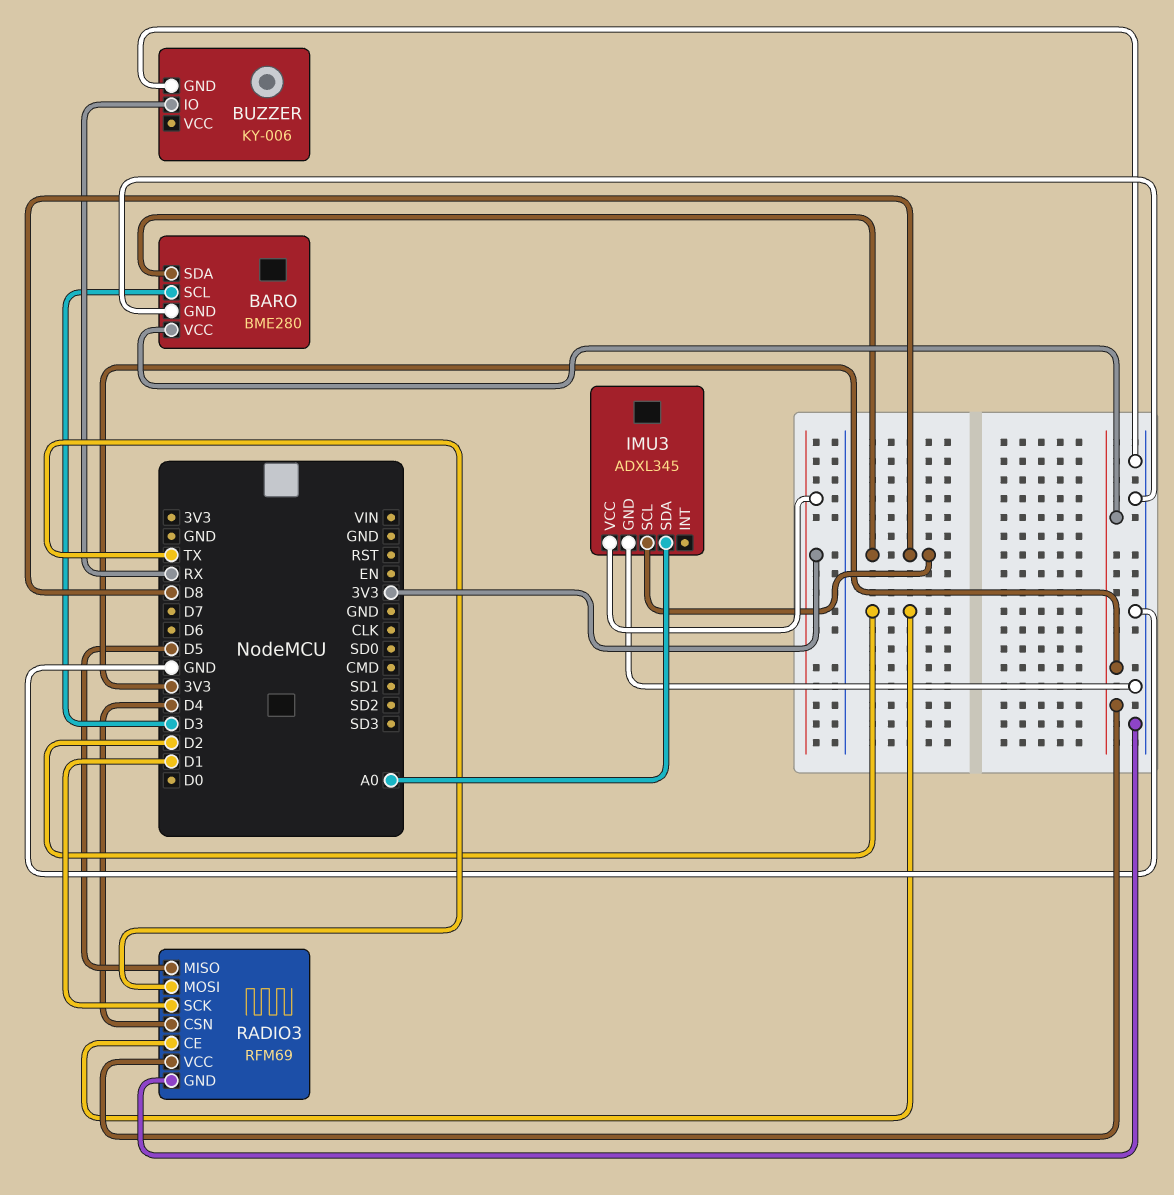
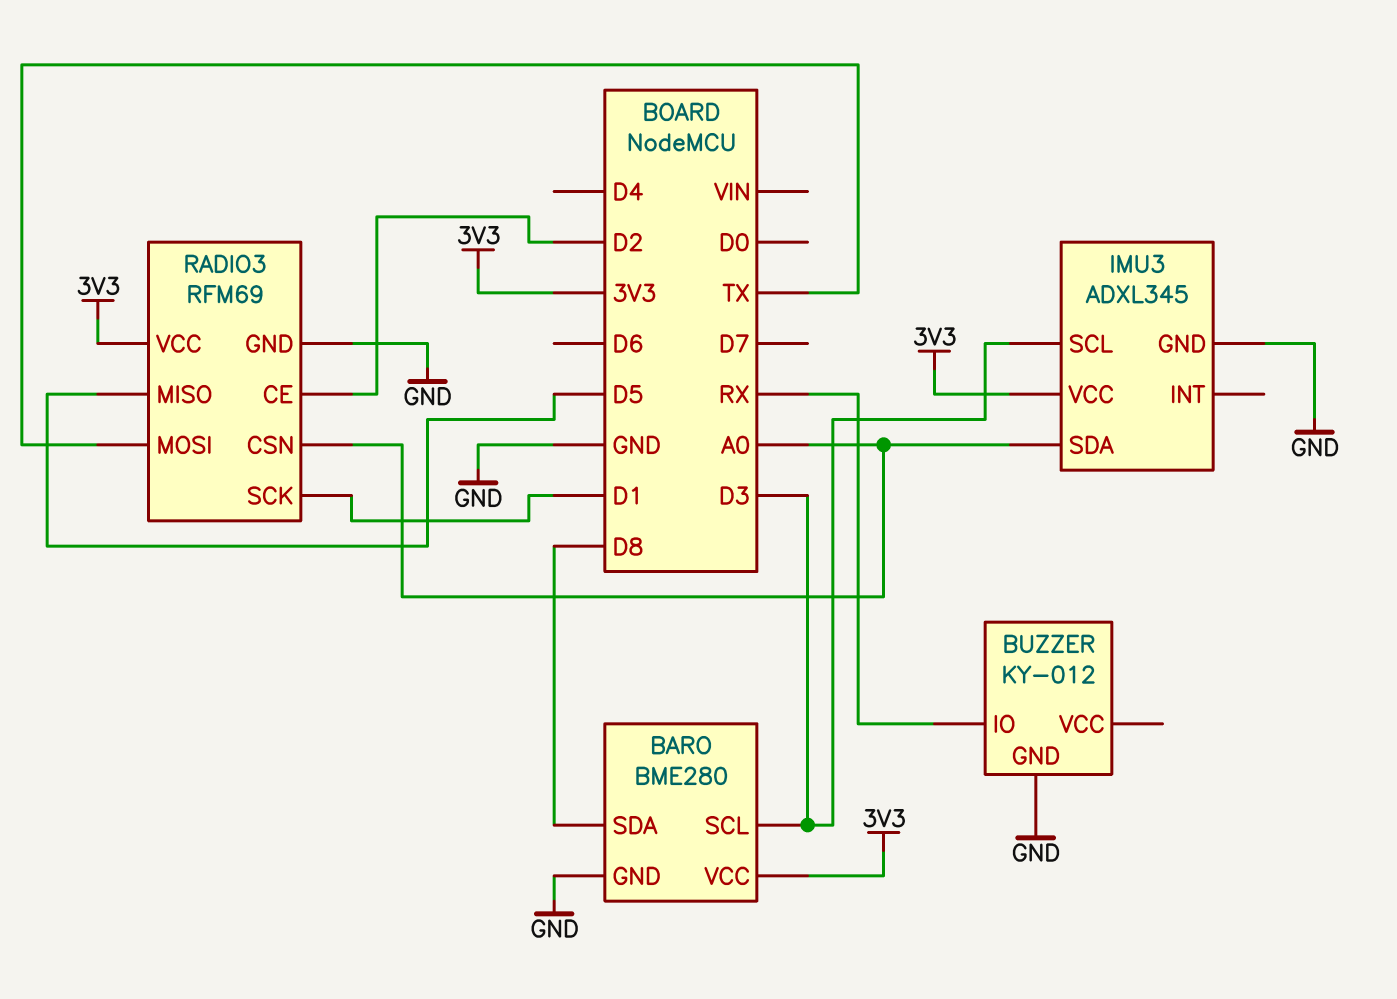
BUZZER: KY-006 -> KY-012
IMU3 pin SCL: D8 -> D3
RADIO3 pin CSN: D4 -> A0

